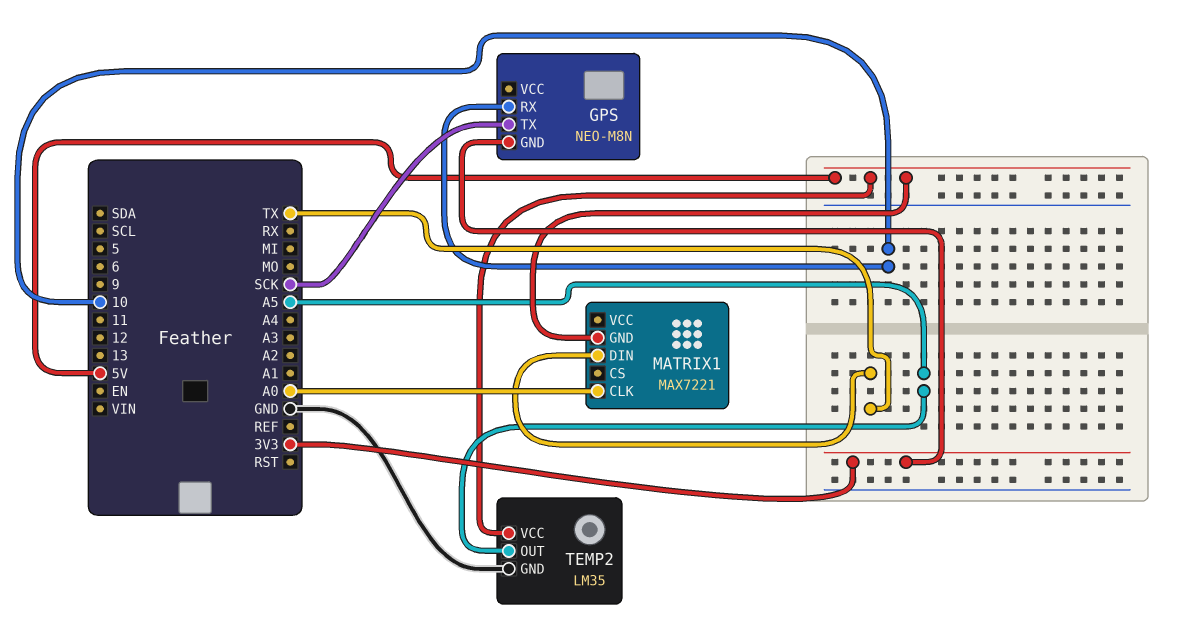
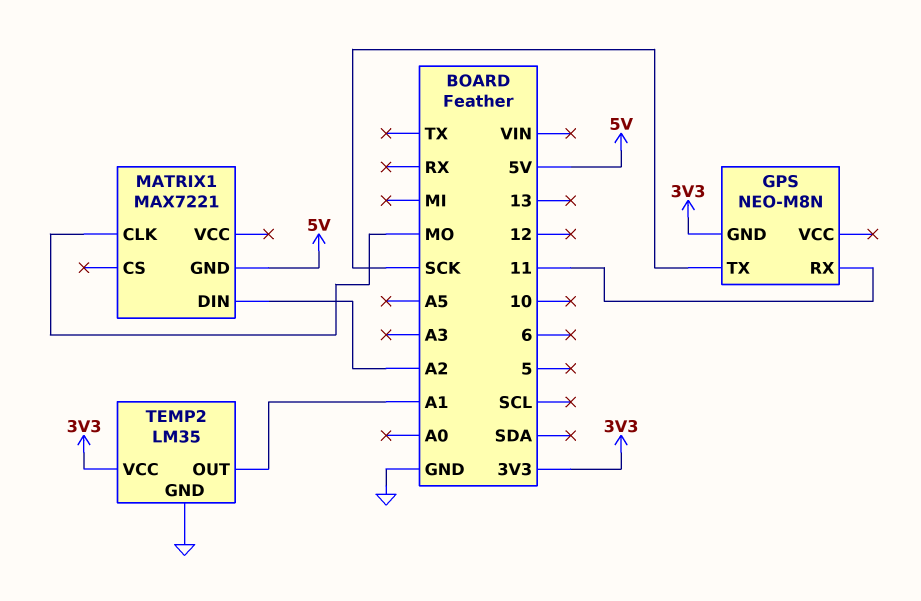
GPS pin RX: 10 -> 11
MATRIX1 pin CLK: A0 -> MO
MATRIX1 pin DIN: TX -> A2
TEMP2 pin OUT: A5 -> A1
TEMP2 pin VCC: 5V -> 3V3

